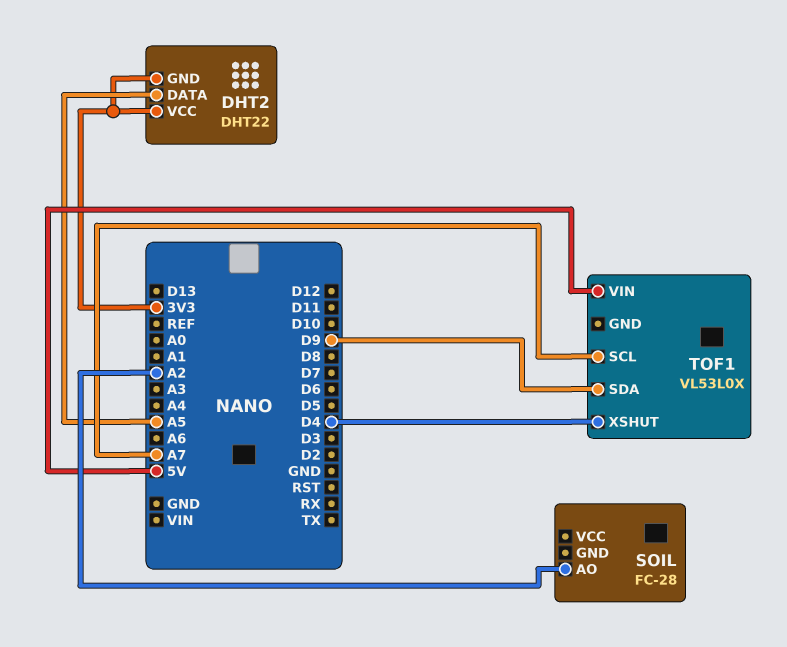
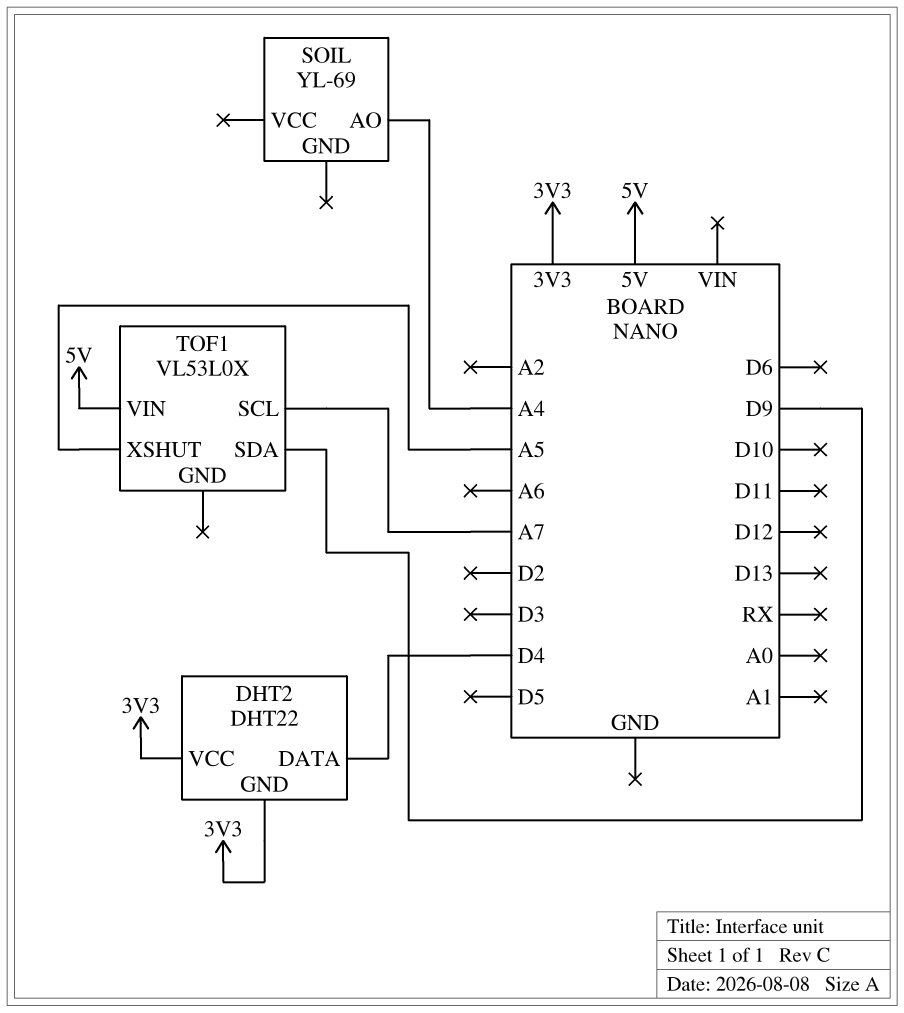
DHT2 pin DATA: A5 -> D4
SOIL: FC-28 -> YL-69
SOIL pin AO: A2 -> A4
TOF1 pin XSHUT: D4 -> A5

